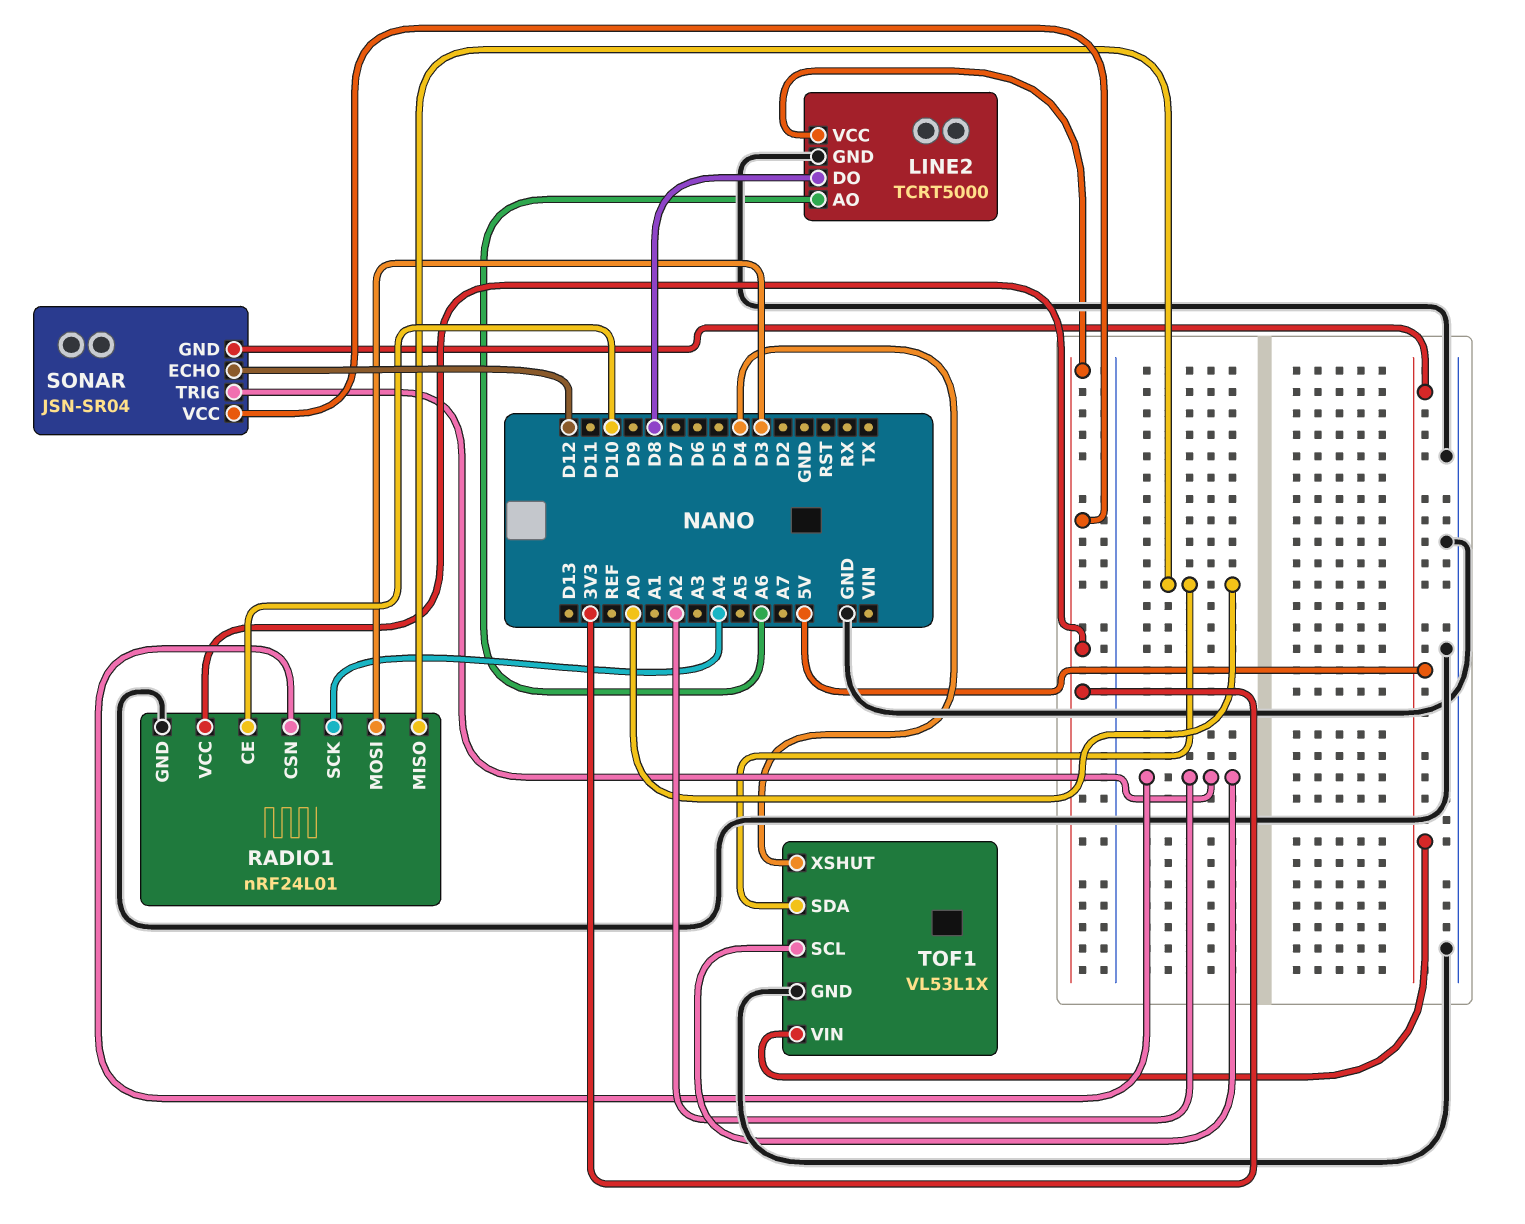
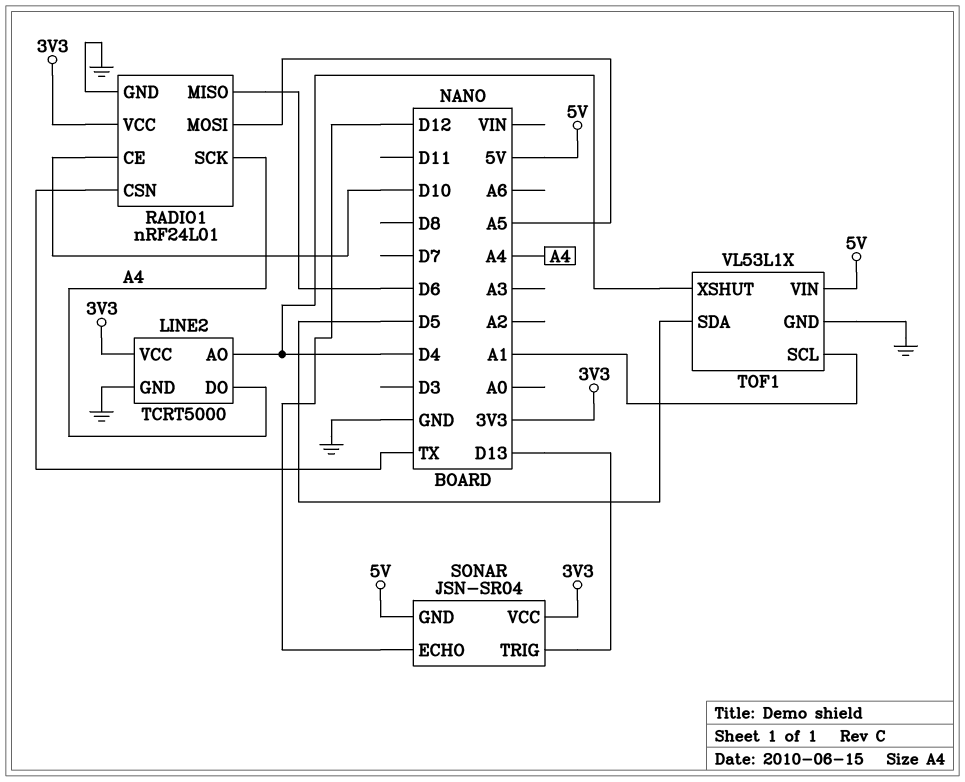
LINE2 pin AO: A6 -> D4
LINE2 pin DO: D8 -> A4
RADIO1 pin CSN: A2 -> TX
RADIO1 pin MISO: A0 -> D6
RADIO1 pin MOSI: D3 -> A5
SONAR pin TRIG: A2 -> D13
TOF1 pin SCL: A2 -> A1
TOF1 pin SDA: A0 -> D5

